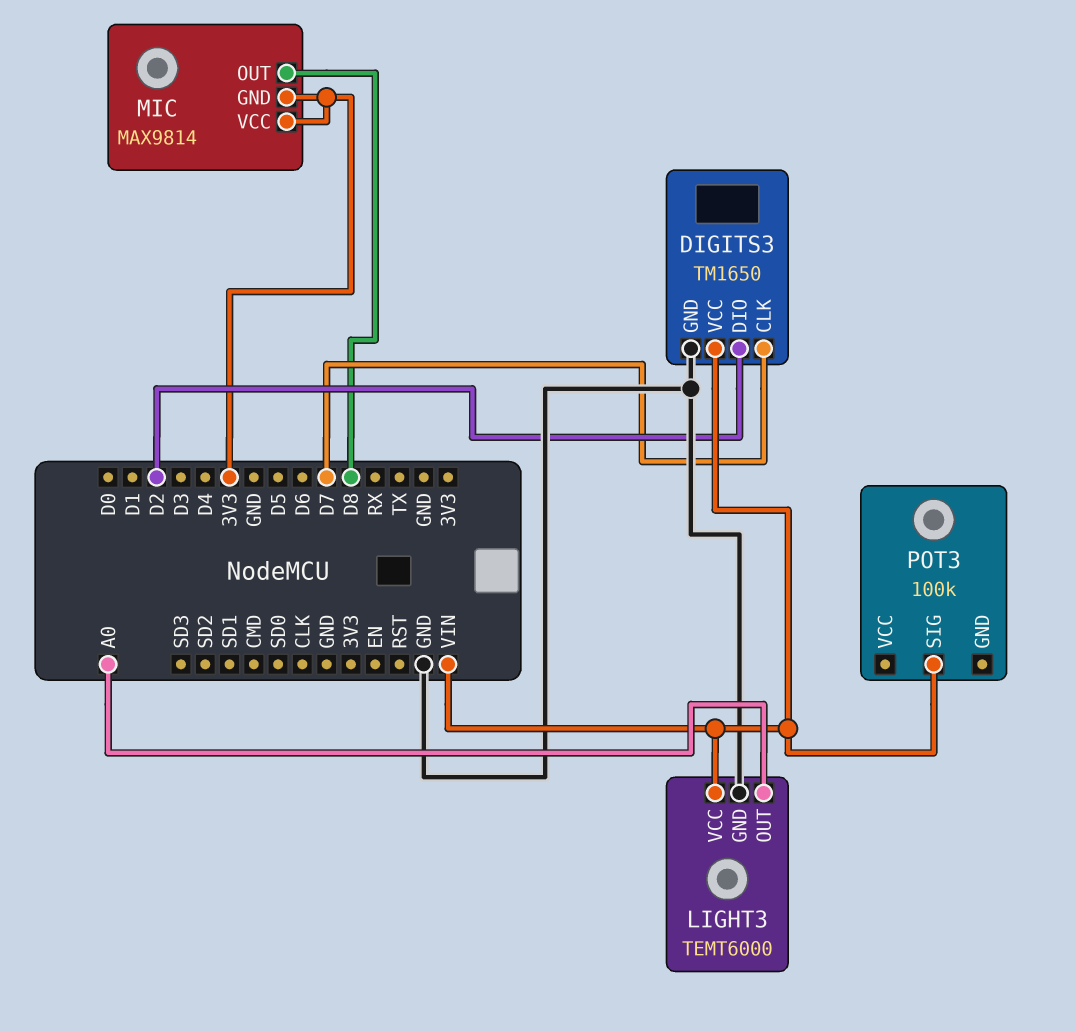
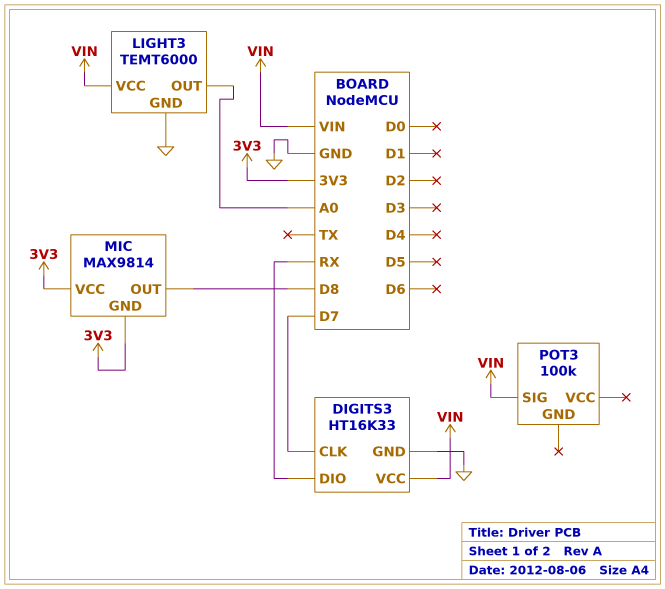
DIGITS3: TM1650 -> HT16K33
DIGITS3 pin DIO: D2 -> RX

